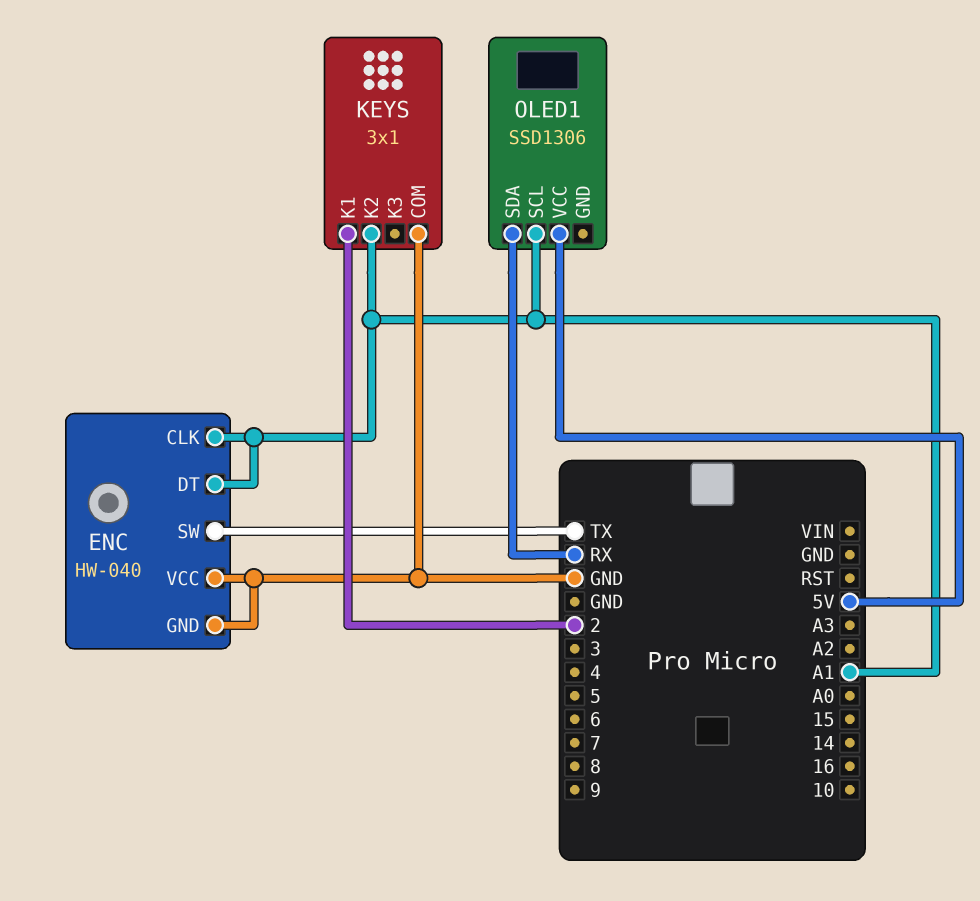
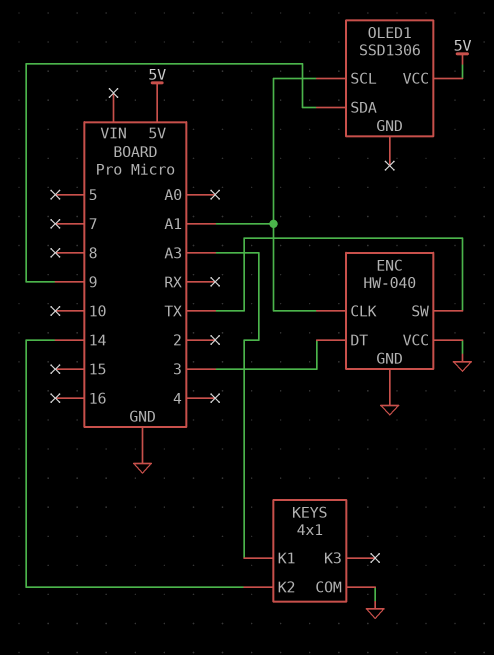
ENC pin DT: A1 -> 3
KEYS: 3x1 -> 4x1
KEYS pin K1: 2 -> A3
KEYS pin K2: A1 -> 14
OLED1 pin SDA: RX -> 9

